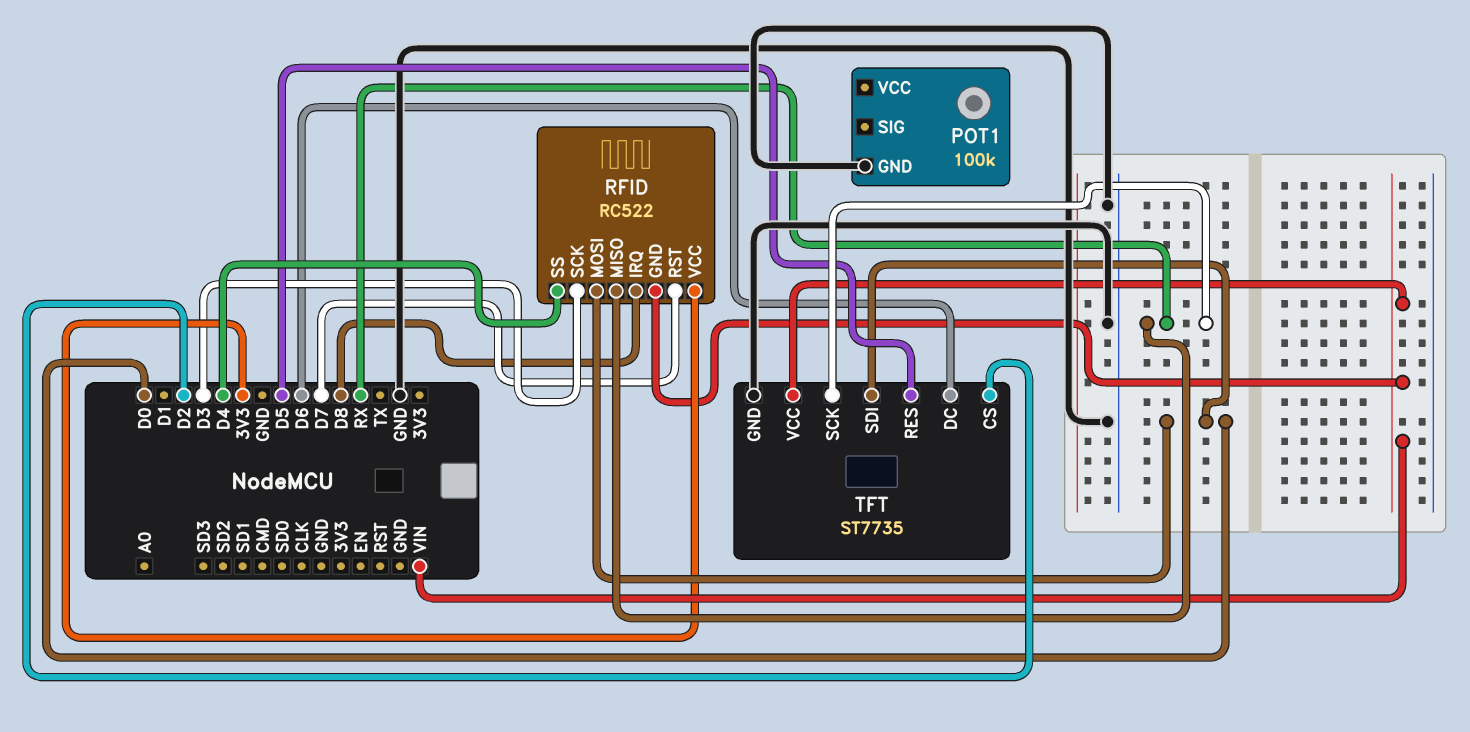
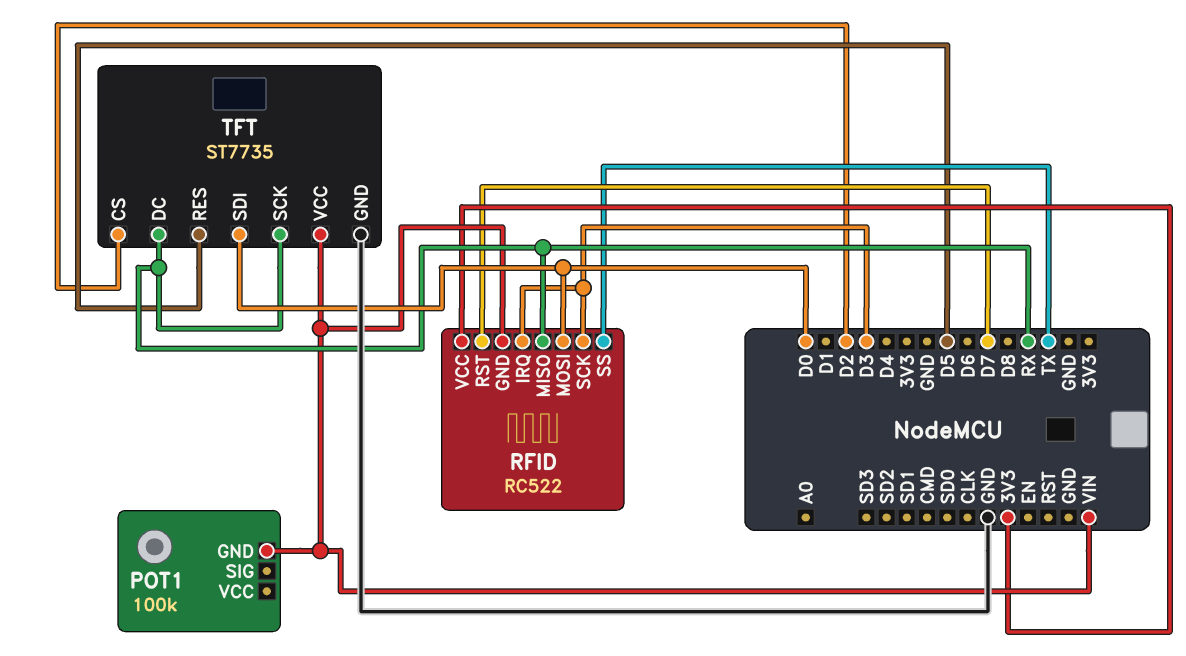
POT1 pin GND: GND -> VIN
RFID pin IRQ: D8 -> D3
RFID pin SS: D4 -> TX
TFT pin DC: D6 -> RX

